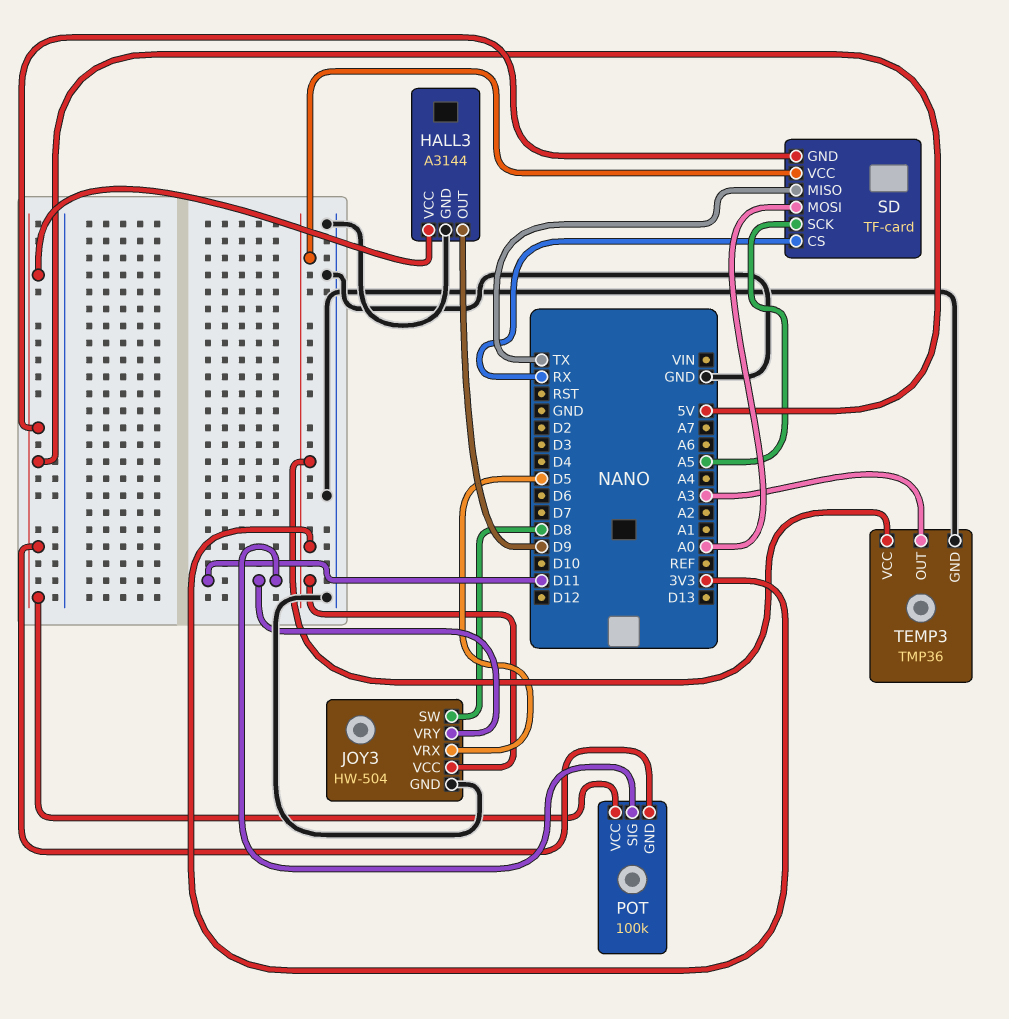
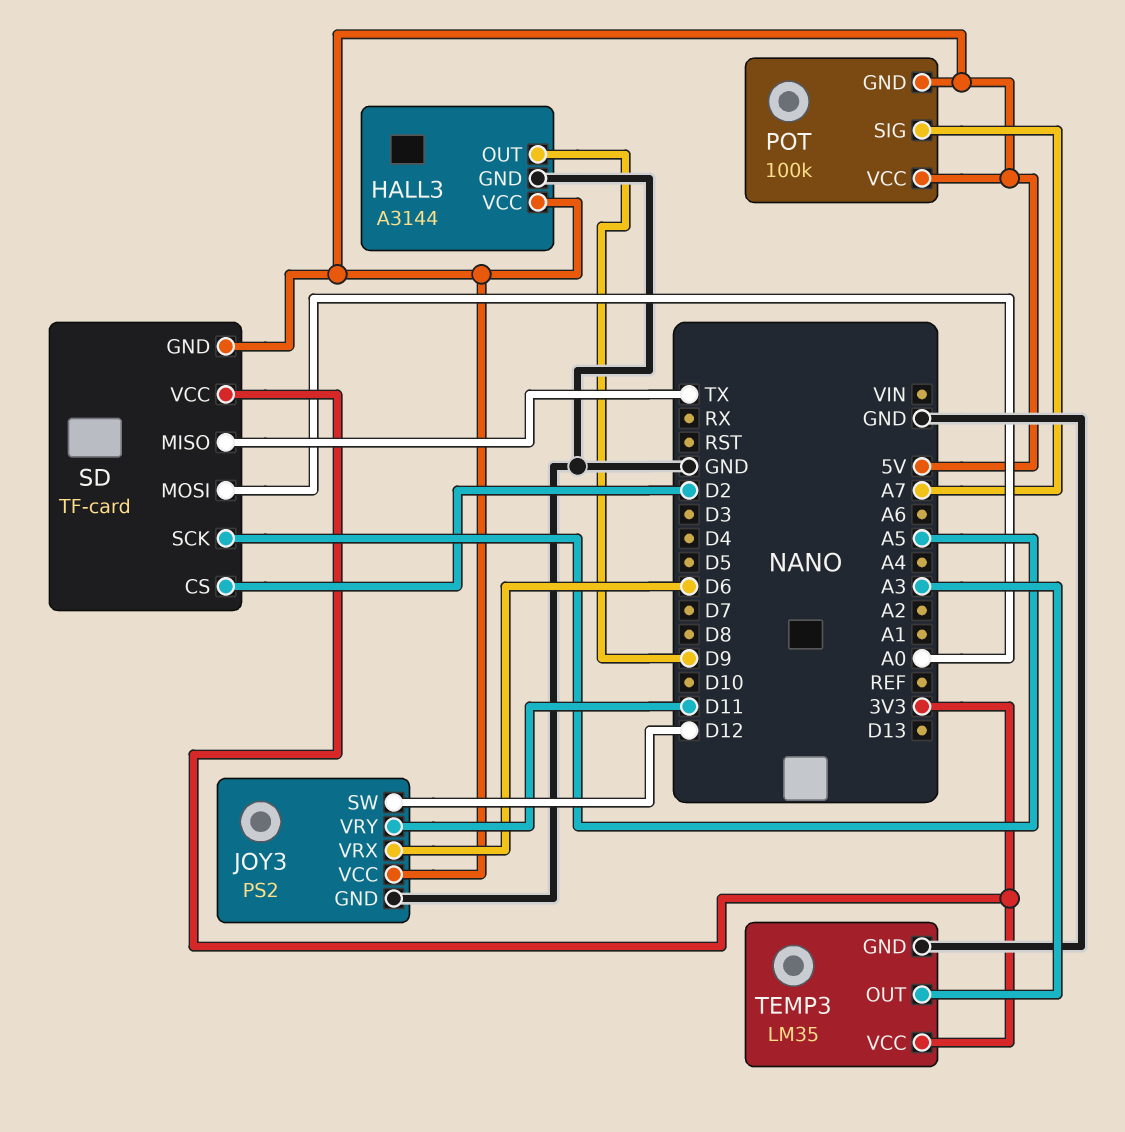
JOY3: HW-504 -> PS2
JOY3 pin SW: D8 -> D12
JOY3 pin VCC: 3V3 -> 5V
JOY3 pin VRX: D5 -> D6
POT pin SIG: D11 -> A7
SD pin CS: RX -> D2
TEMP3: TMP36 -> LM35

